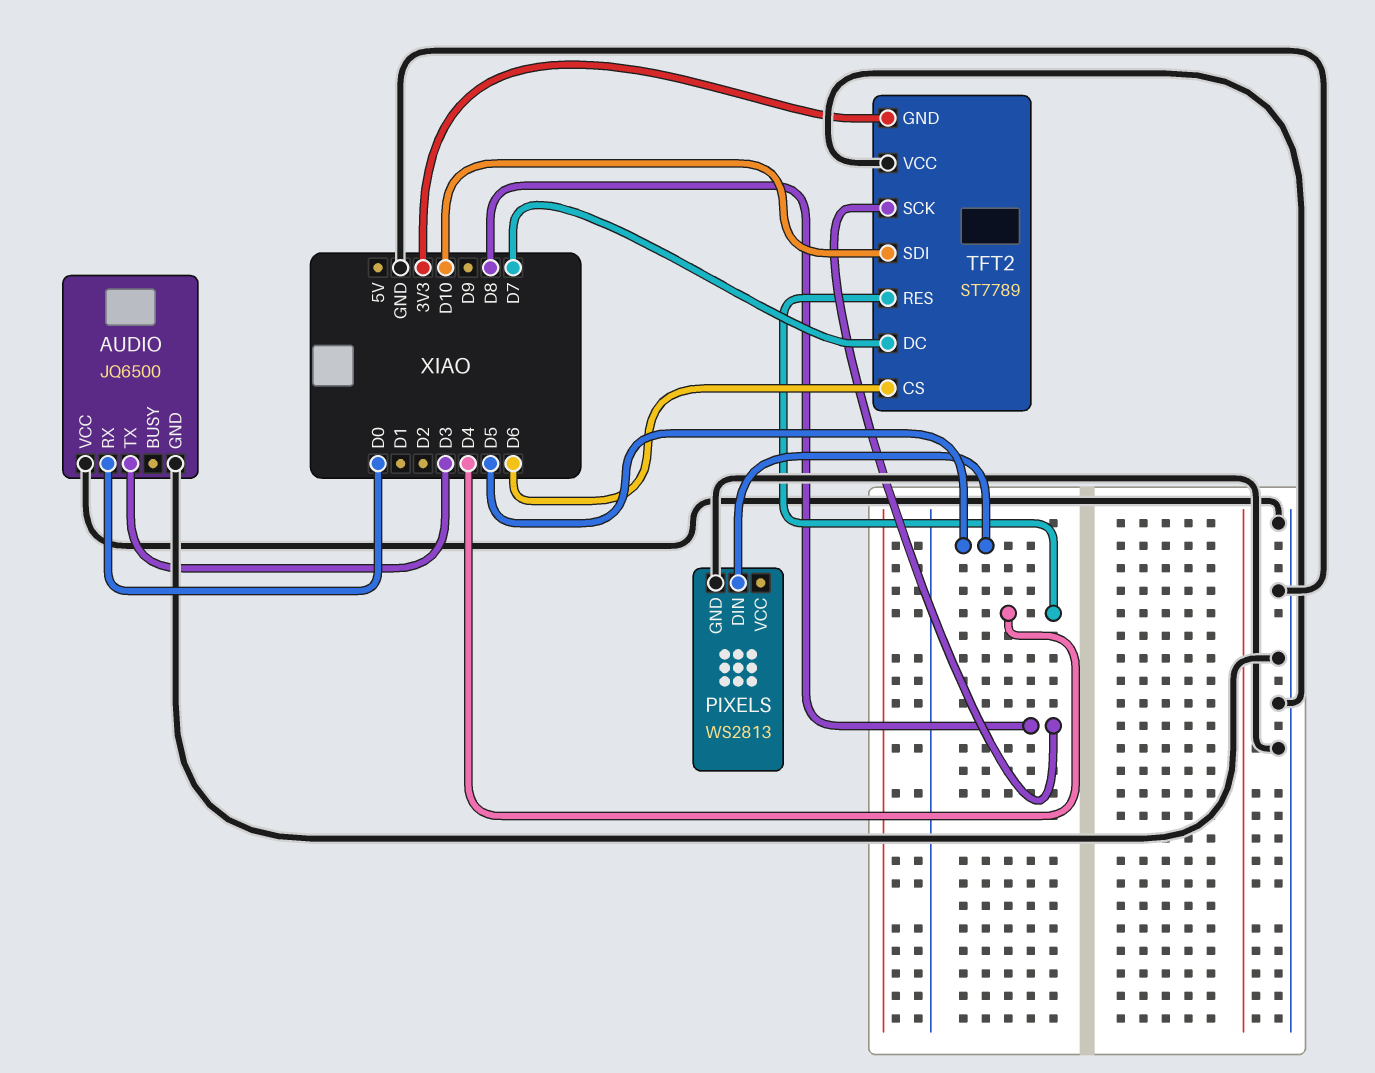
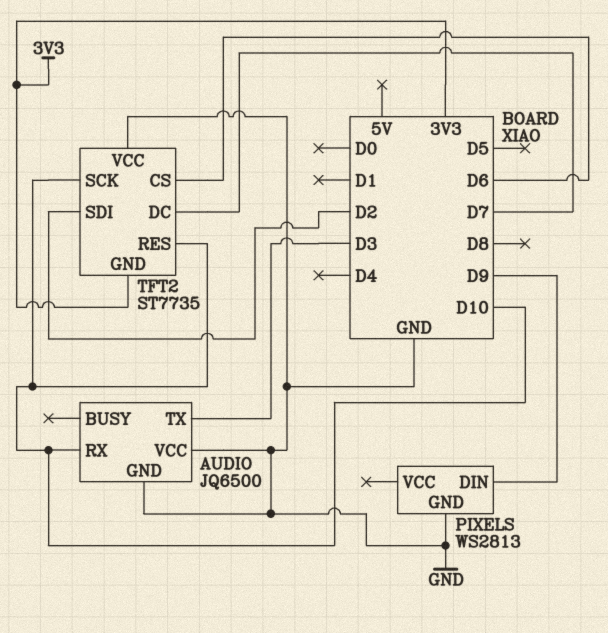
AUDIO pin RX: D0 -> D10
PIXELS pin DIN: D5 -> D9
TFT2: ST7789 -> ST7735
TFT2 pin RES: D4 -> D10
TFT2 pin SCK: D8 -> D10
TFT2 pin SDI: D10 -> D2

